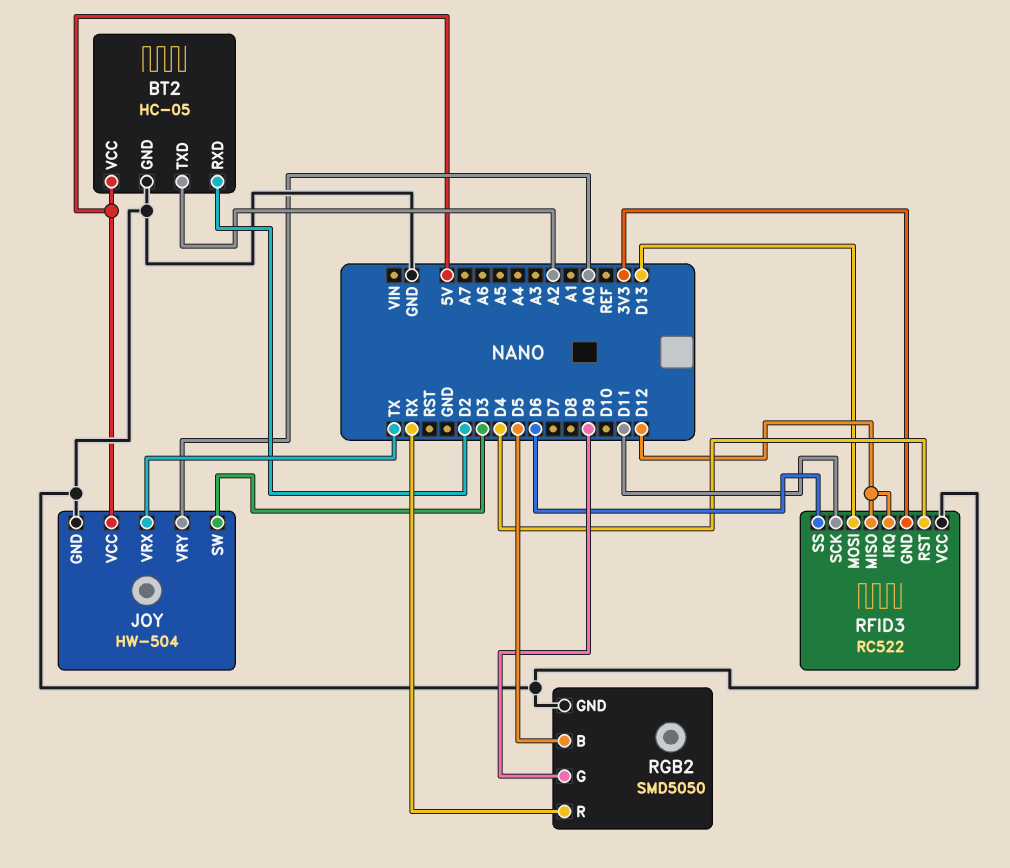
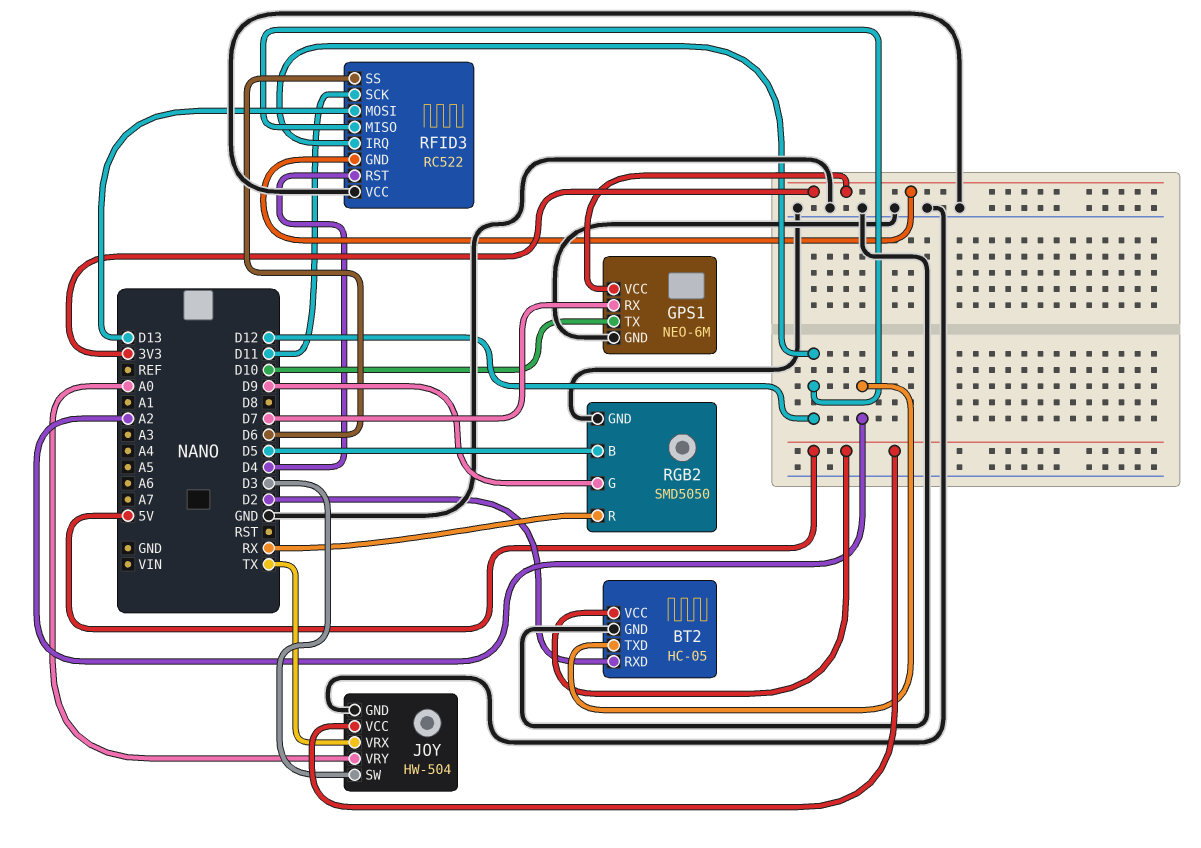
GPS1: none -> NEO-6M
GPS1 pin GND: none -> GND
GPS1 pin RX: none -> D7
GPS1 pin TX: none -> D10
GPS1 pin VCC: none -> 3V3

